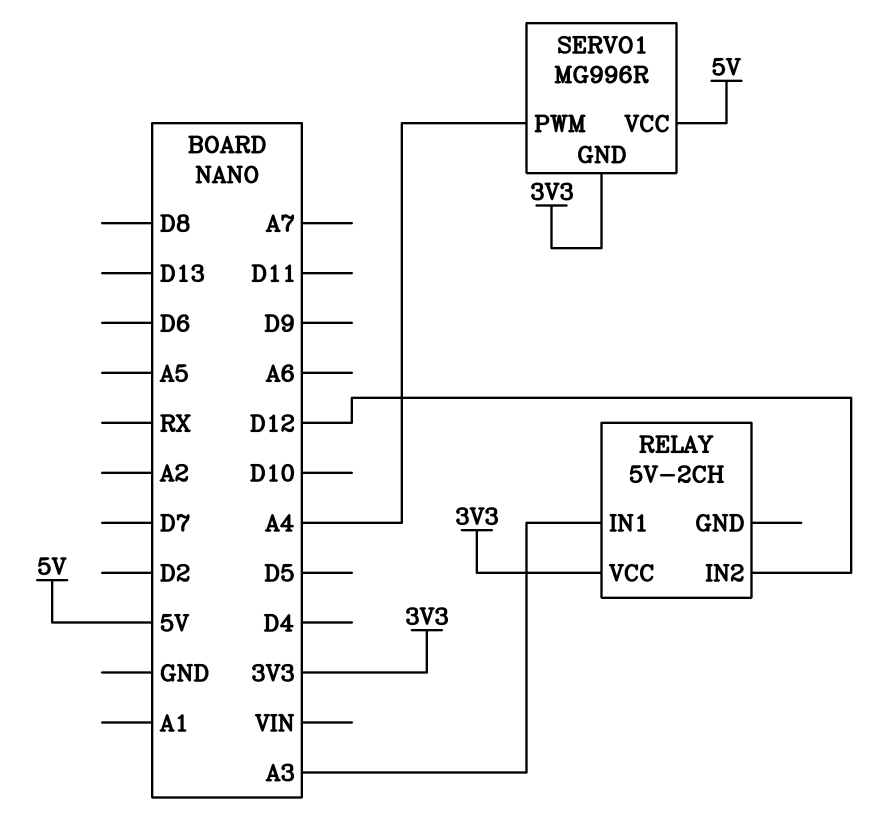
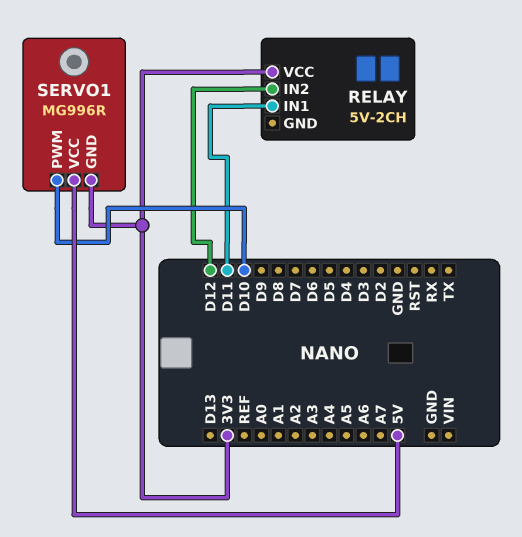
RELAY pin IN1: A3 -> D11
SERVO1 pin PWM: A4 -> D10

